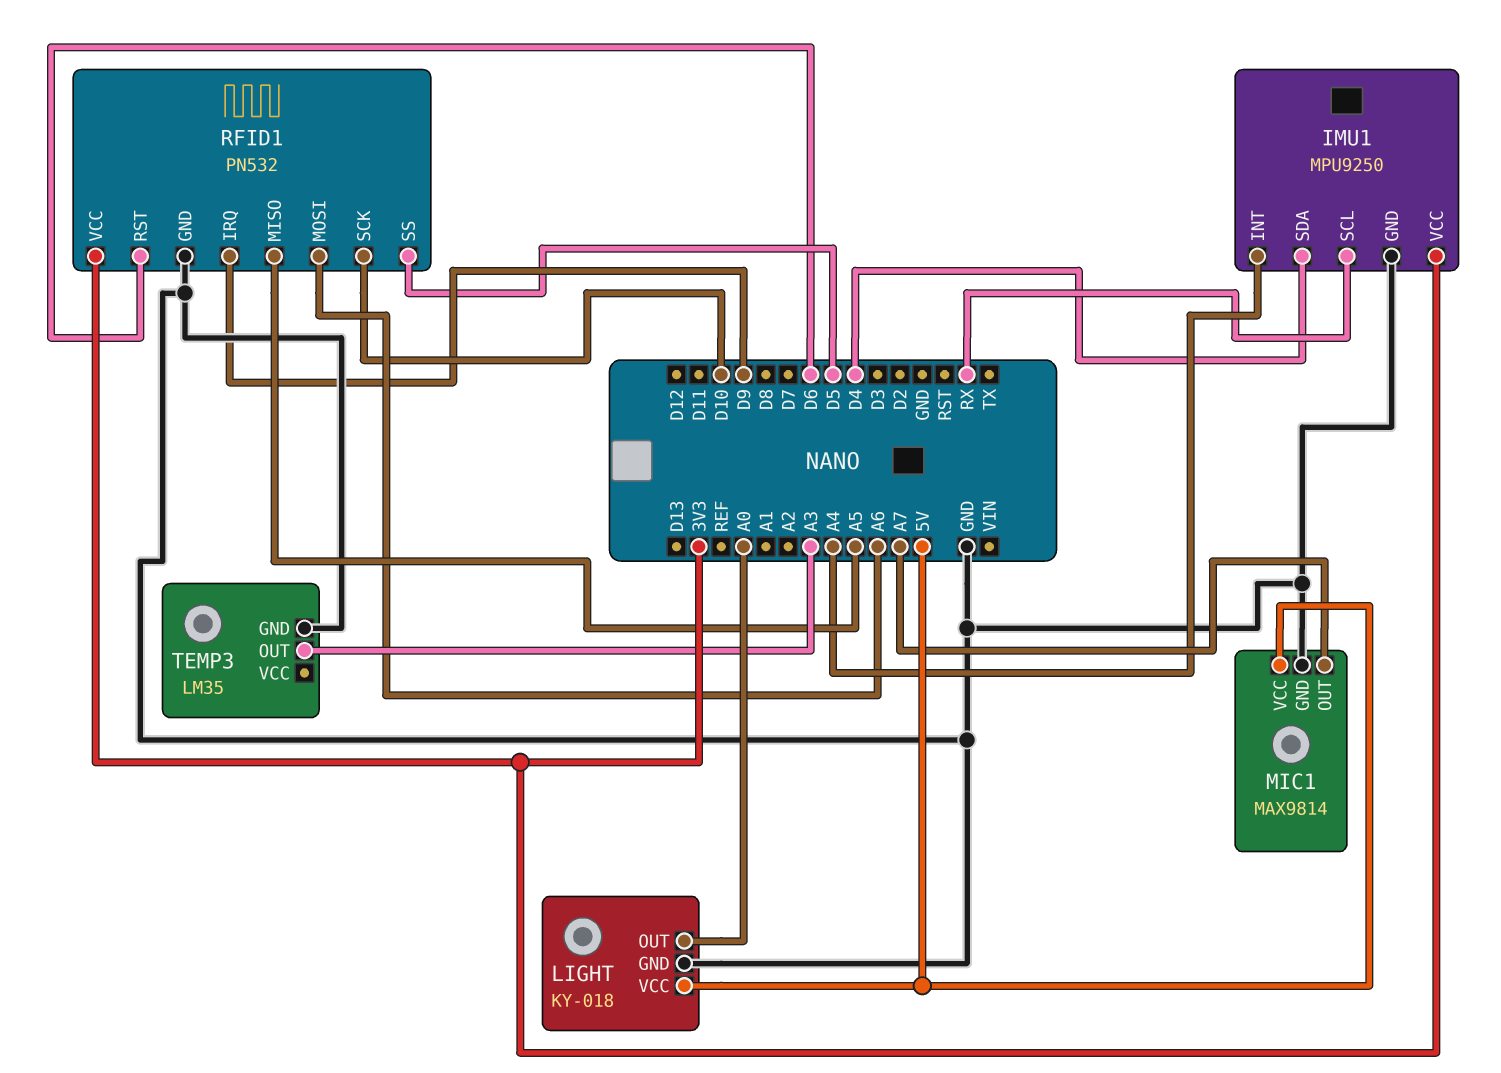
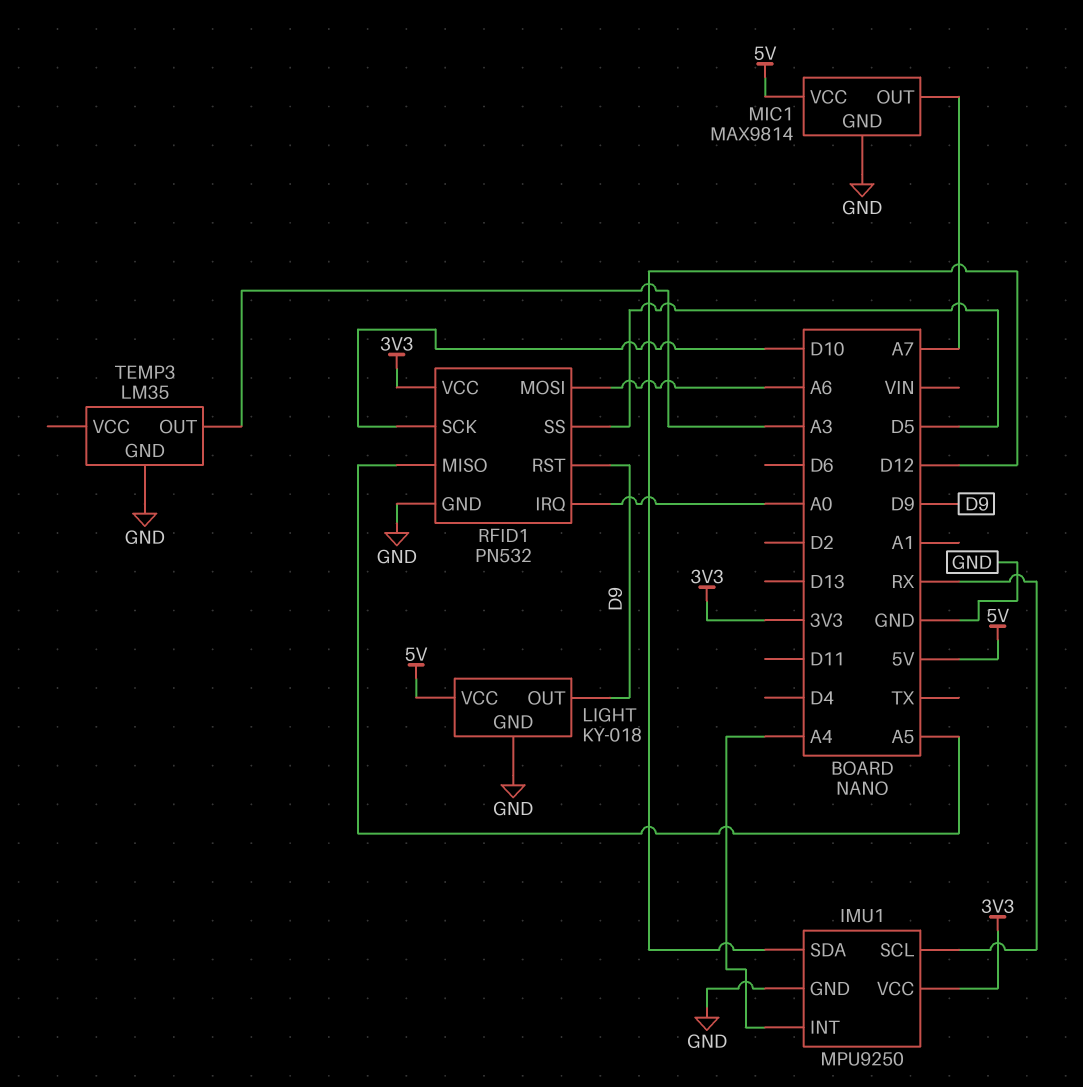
IMU1 pin SDA: D4 -> D12
LIGHT pin OUT: A0 -> D9
RFID1 pin IRQ: D9 -> A0
RFID1 pin RST: D6 -> D9

